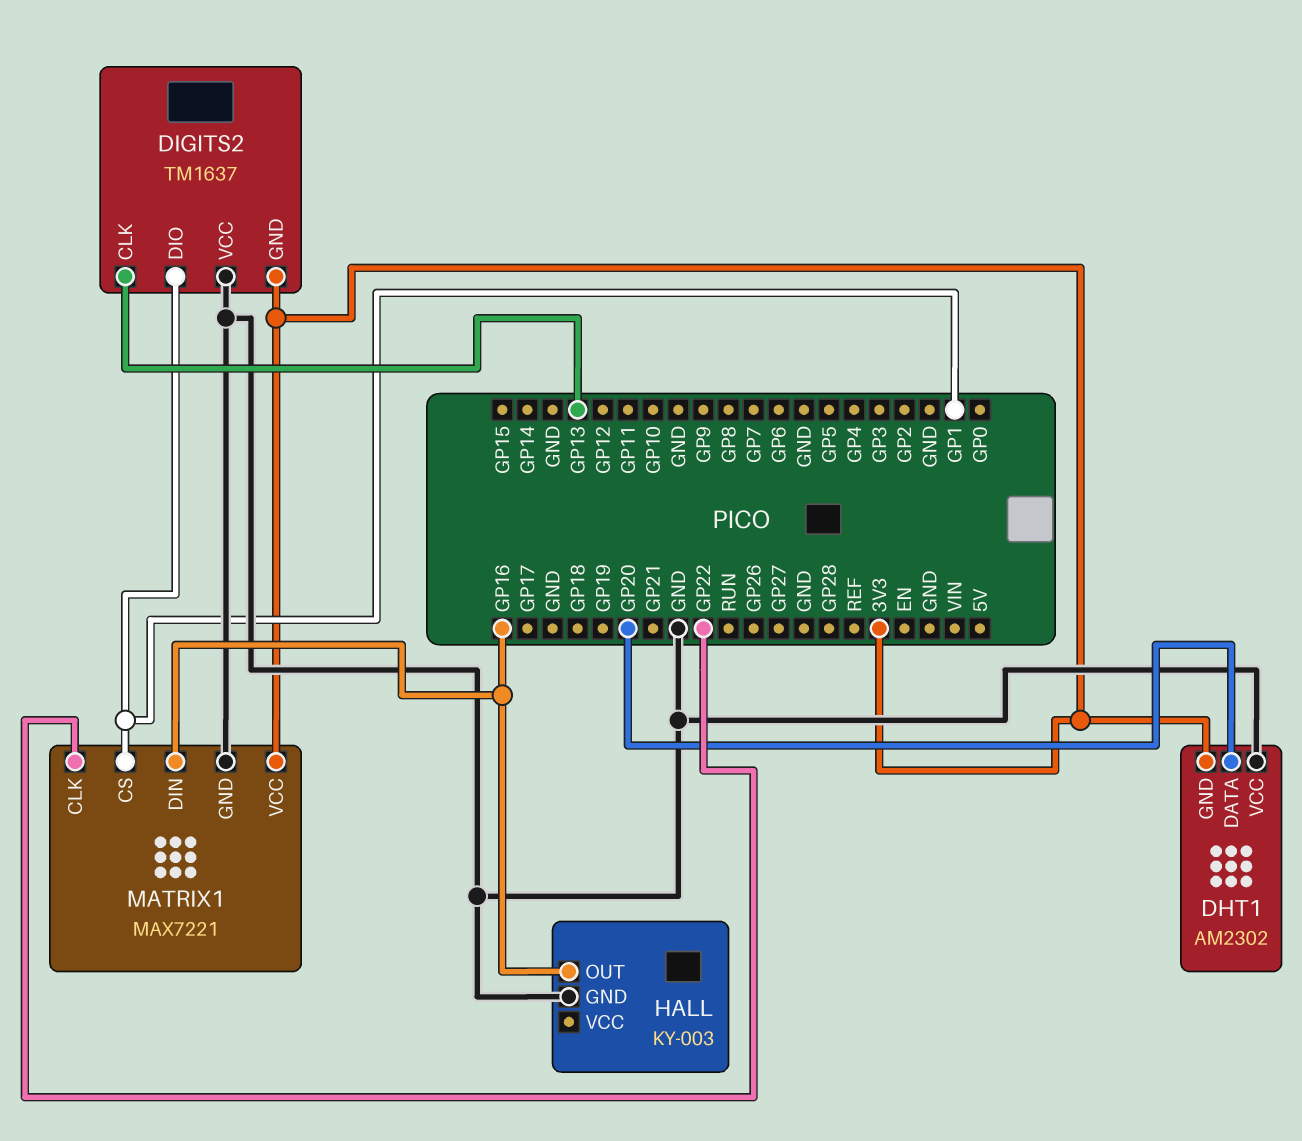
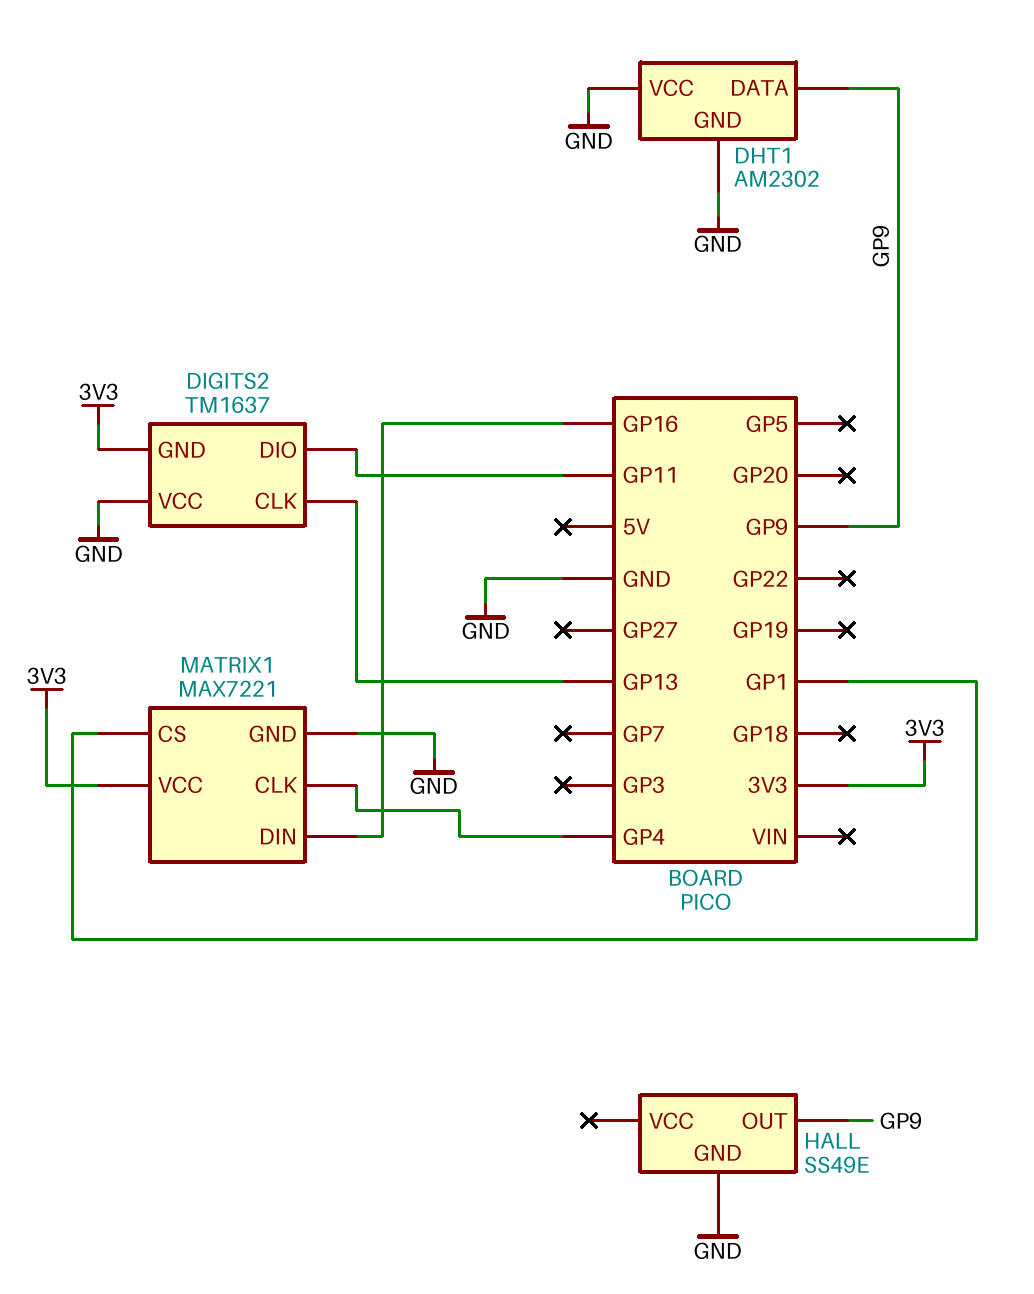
DHT1 pin DATA: GP20 -> GP9
DHT1 pin GND: 3V3 -> GND
DIGITS2 pin DIO: GP1 -> GP11
HALL: KY-003 -> SS49E
HALL pin OUT: GP16 -> GP9
MATRIX1 pin CLK: GP22 -> GP4

